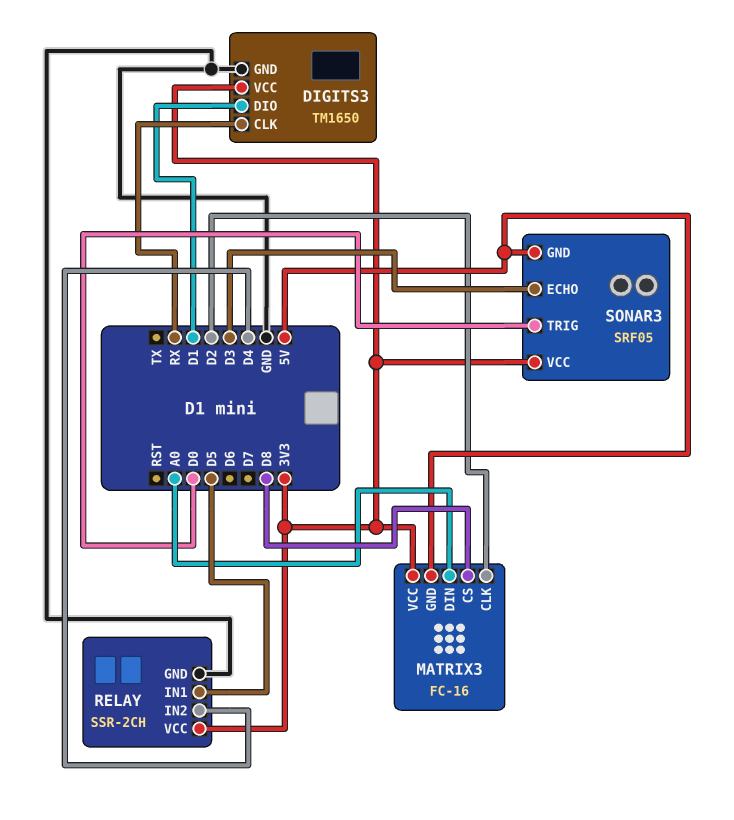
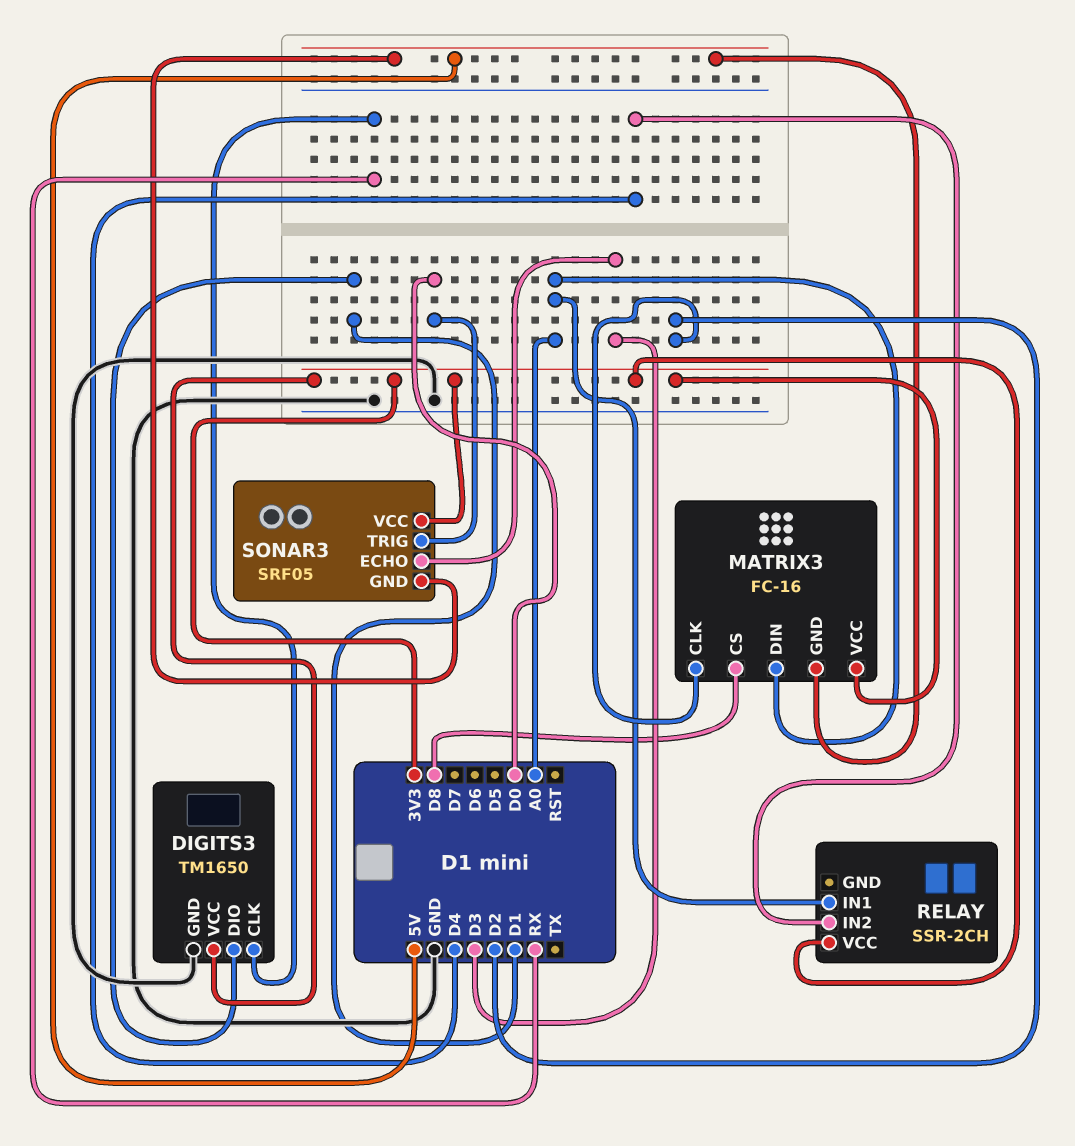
RELAY pin GND: GND -> none
RELAY pin IN1: D5 -> A0

